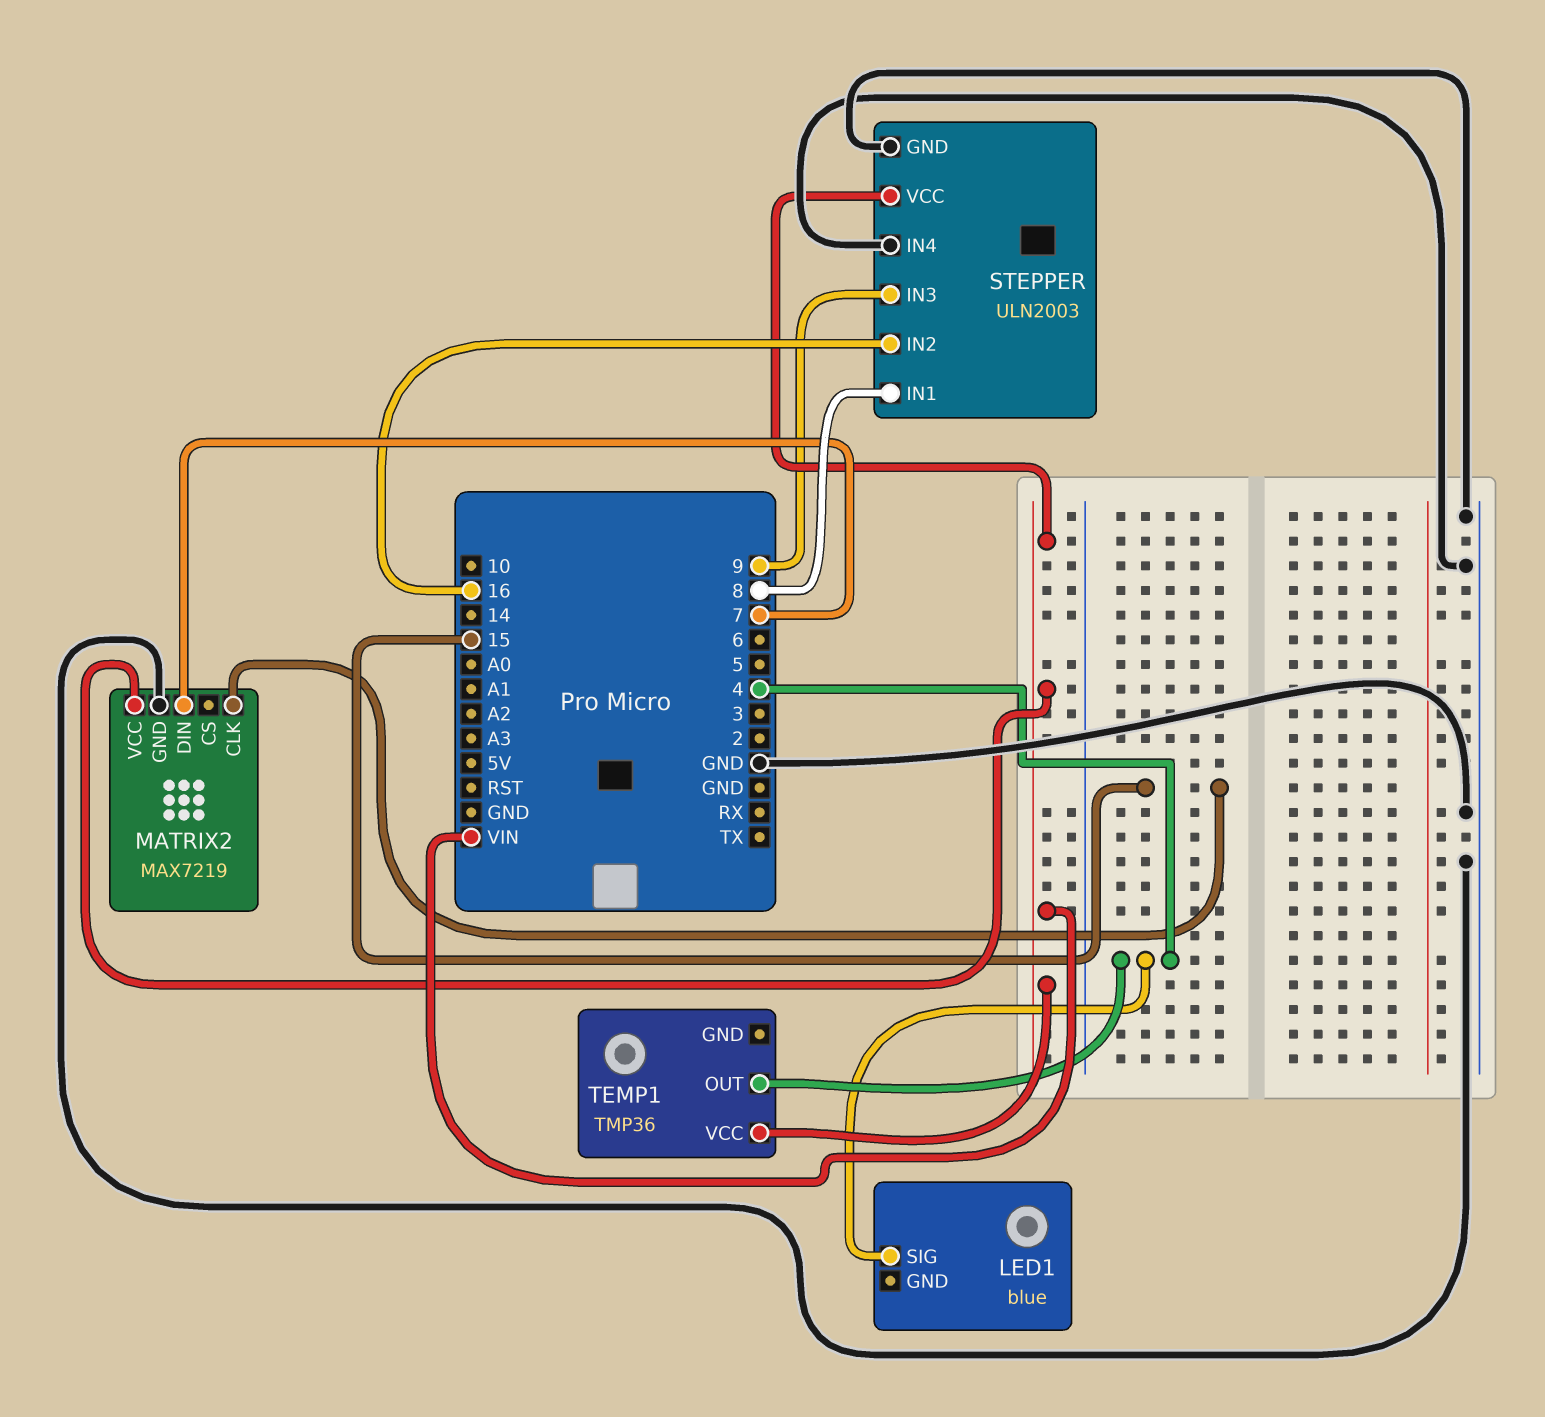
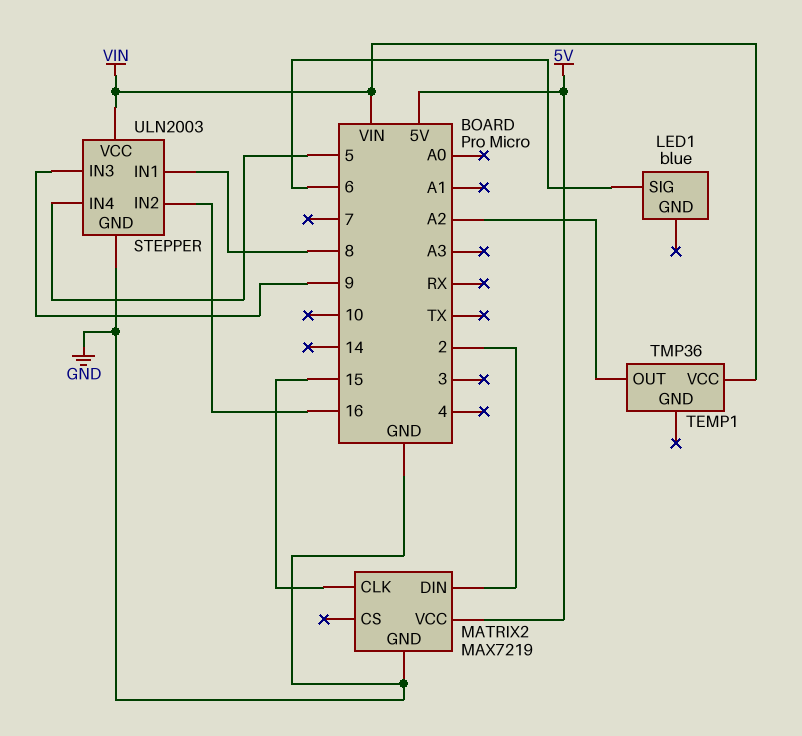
LED1 pin SIG: 4 -> 6
MATRIX2 pin DIN: 7 -> 2
MATRIX2 pin VCC: VIN -> 5V
STEPPER pin IN4: GND -> 5
TEMP1 pin OUT: 4 -> A2

